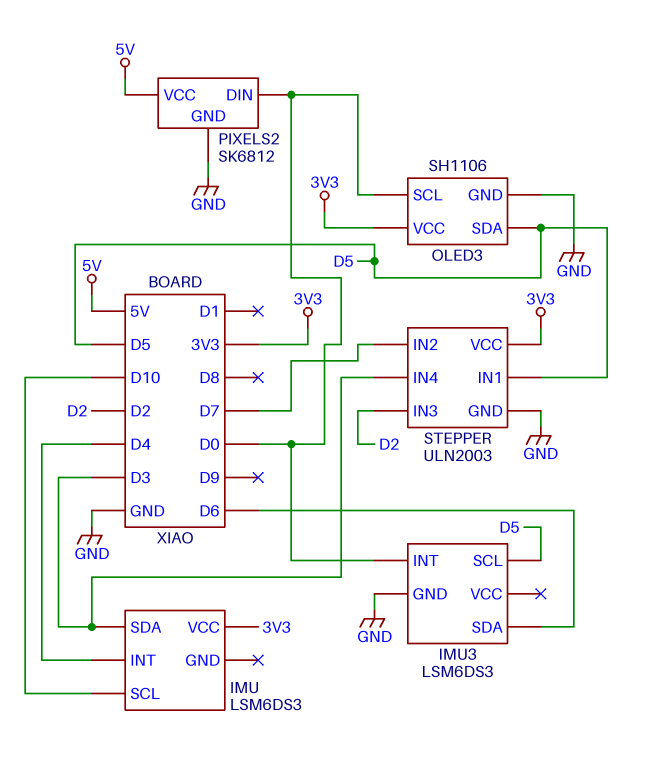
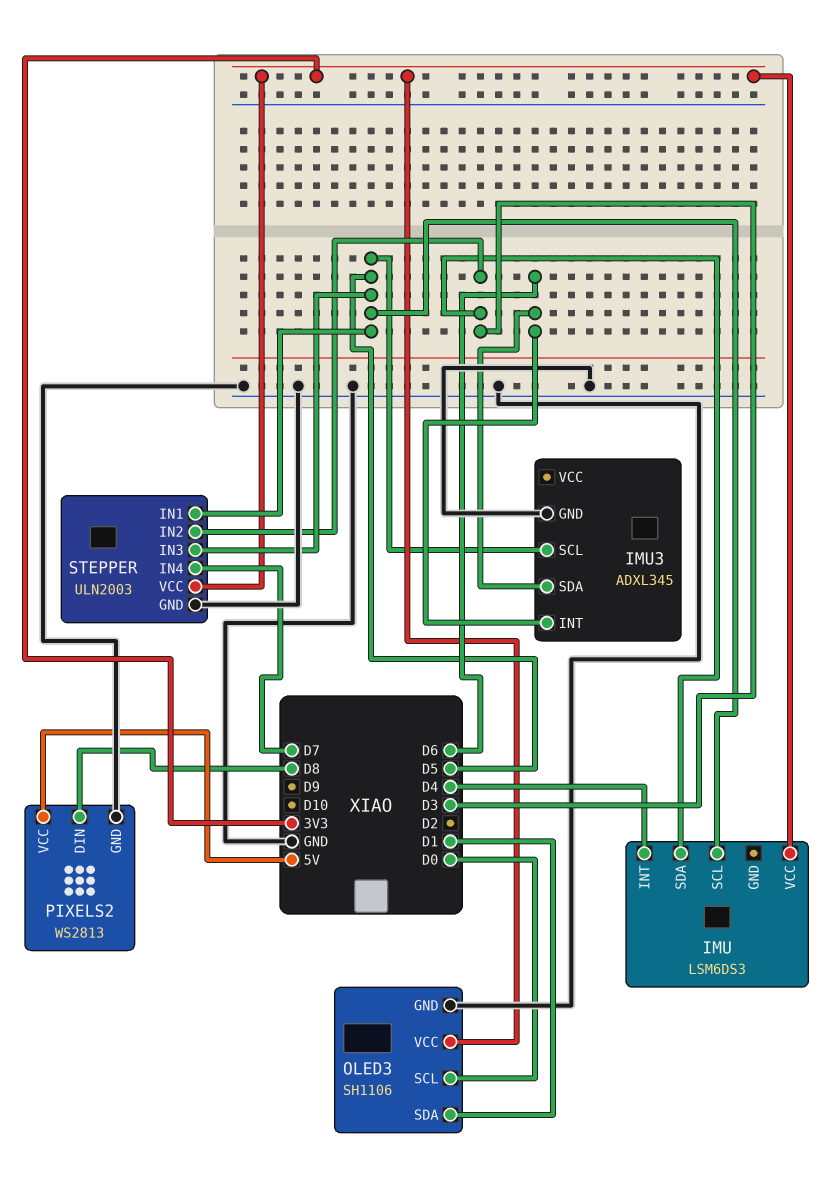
IMU pin SCL: D10 -> D5
IMU3: LSM6DS3 -> ADXL345
IMU3 pin INT: D0 -> D6
OLED3 pin SDA: D5 -> D1
PIXELS2: SK6812 -> WS2813
PIXELS2 pin DIN: D0 -> D8
STEPPER pin IN2: D7 -> D3
STEPPER pin IN3: D2 -> D5
STEPPER pin IN4: D3 -> D7

